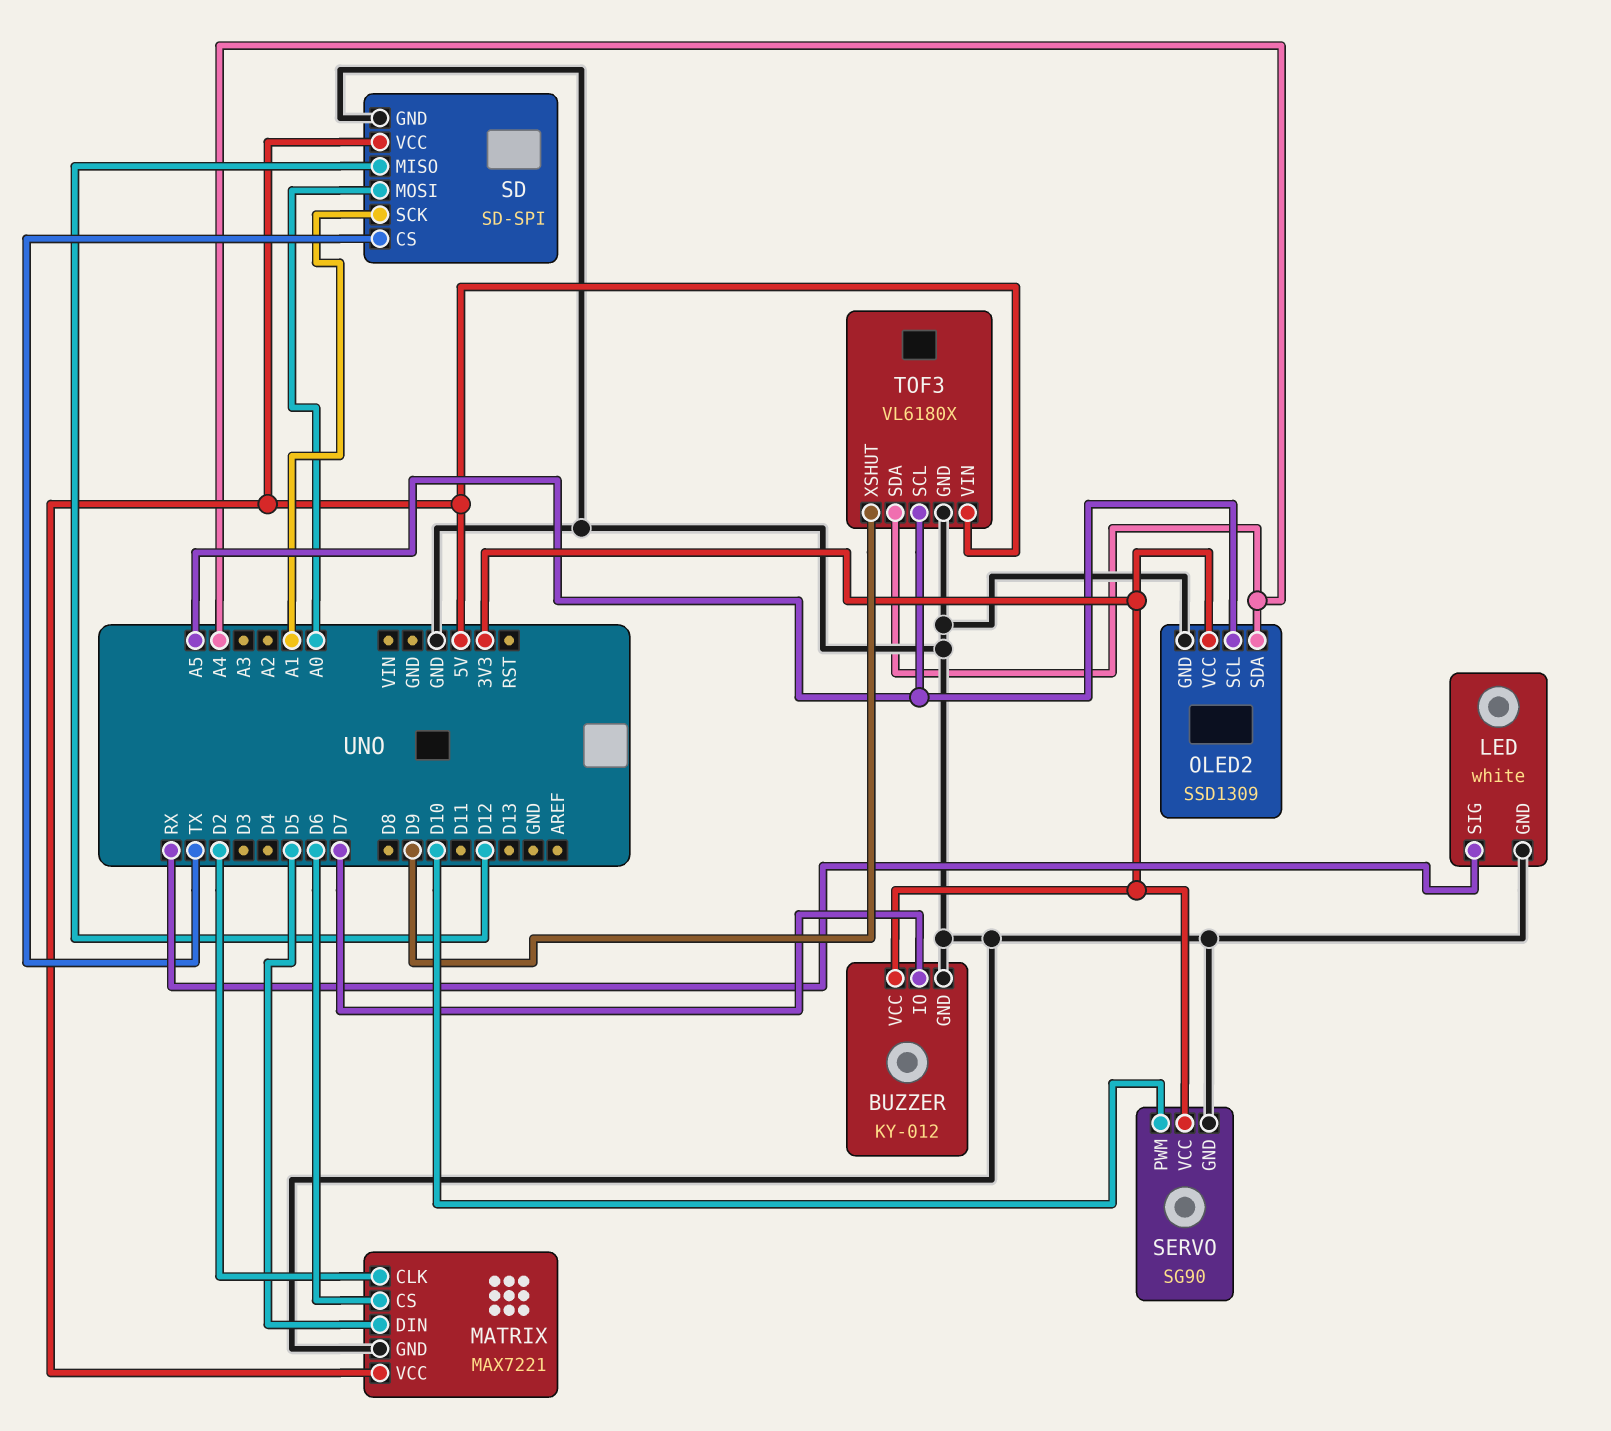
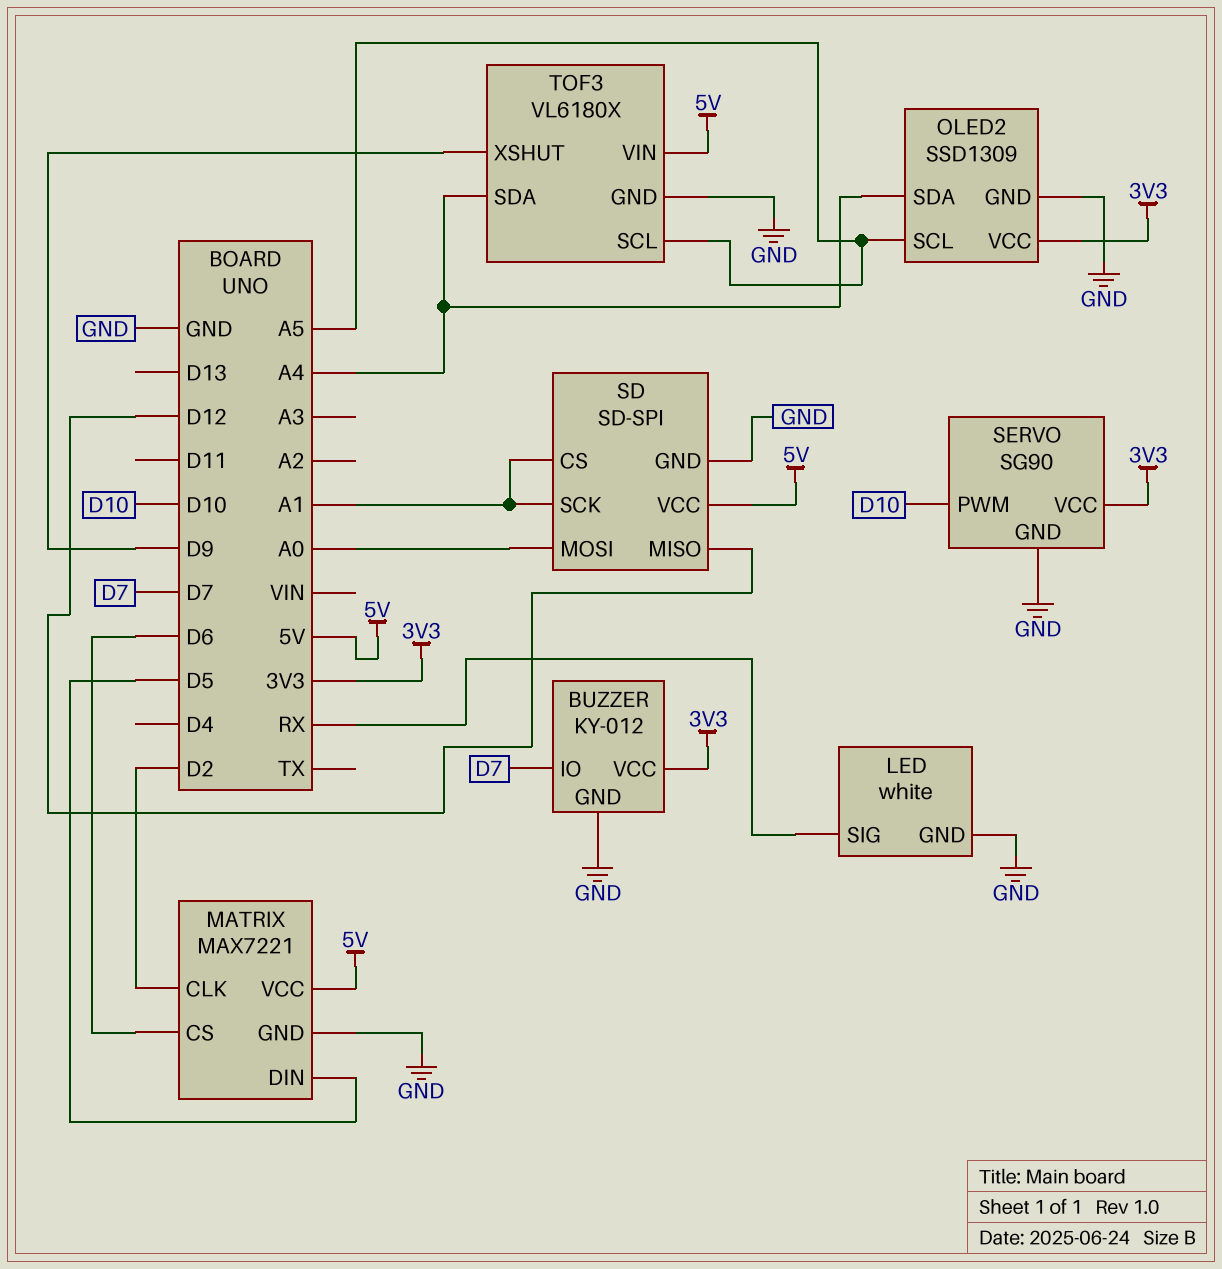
SD pin CS: TX -> A1

